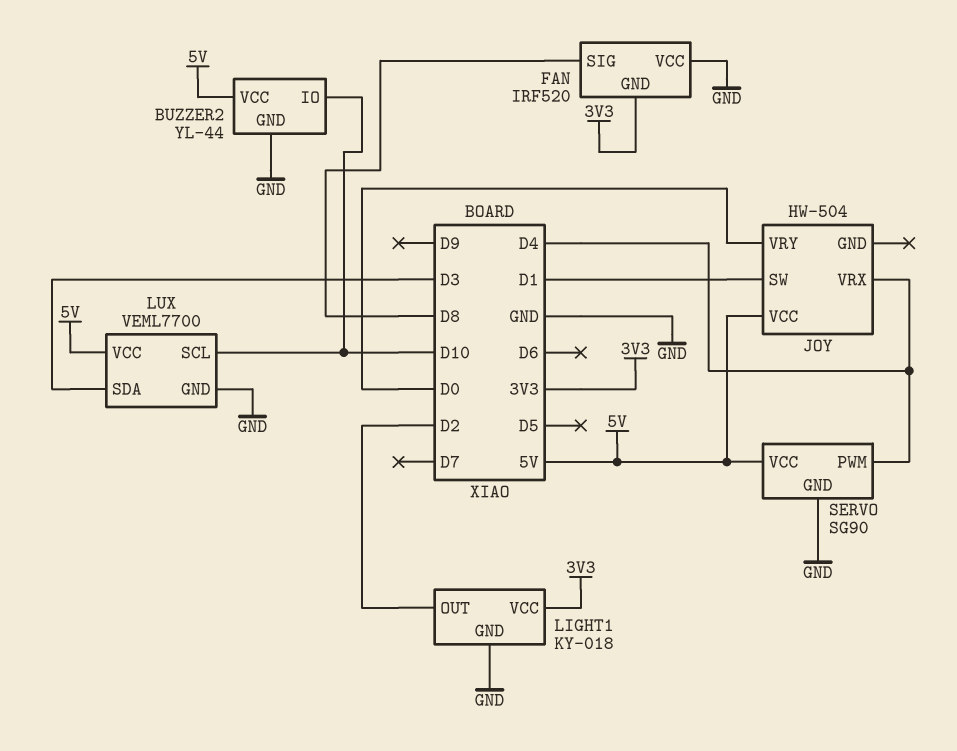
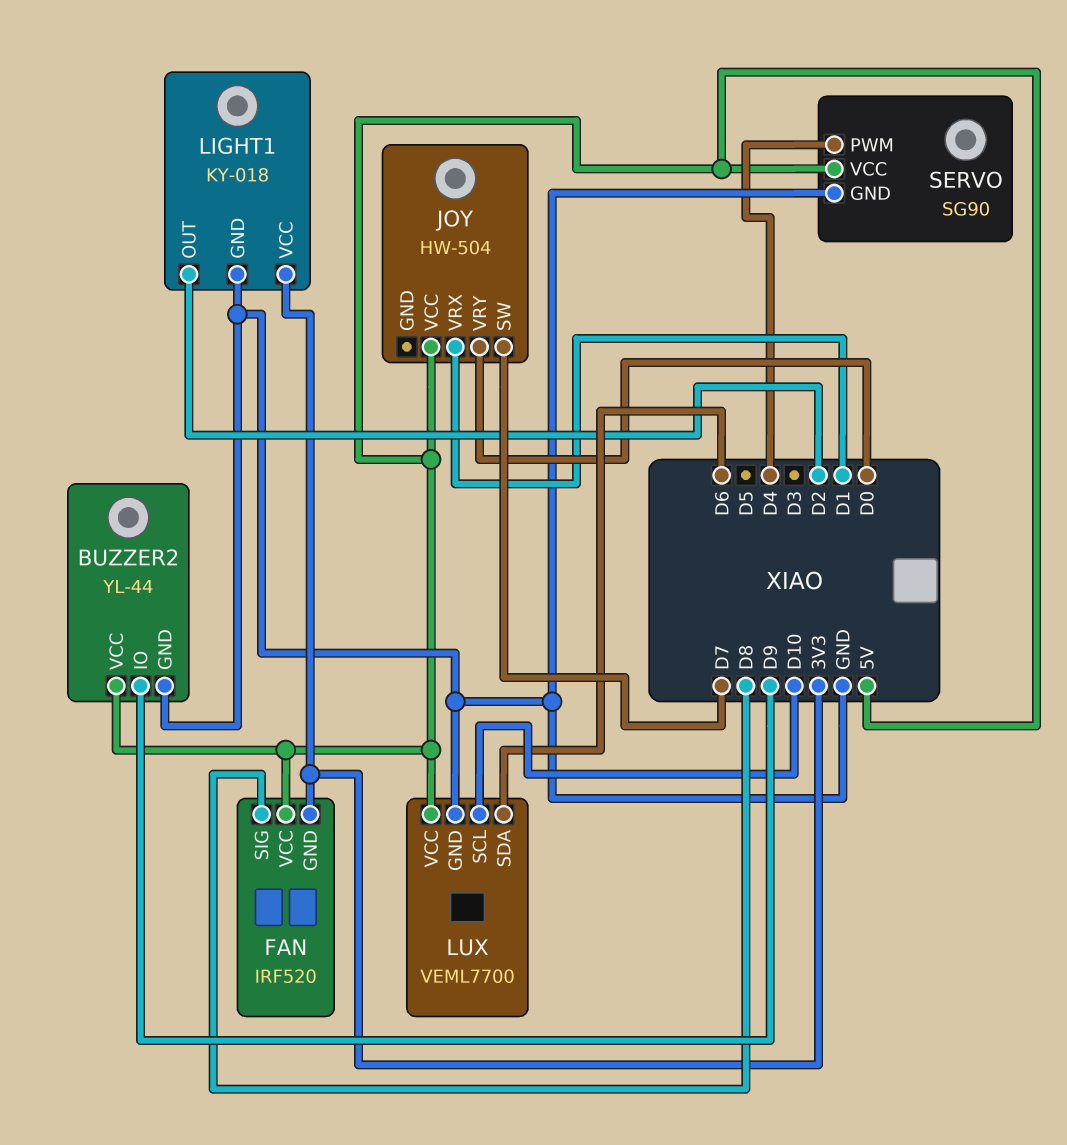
BUZZER2 pin IO: D10 -> D9
FAN pin VCC: GND -> 5V
JOY pin SW: D1 -> D7
JOY pin VRX: D4 -> D1
LUX pin SDA: D3 -> D6

